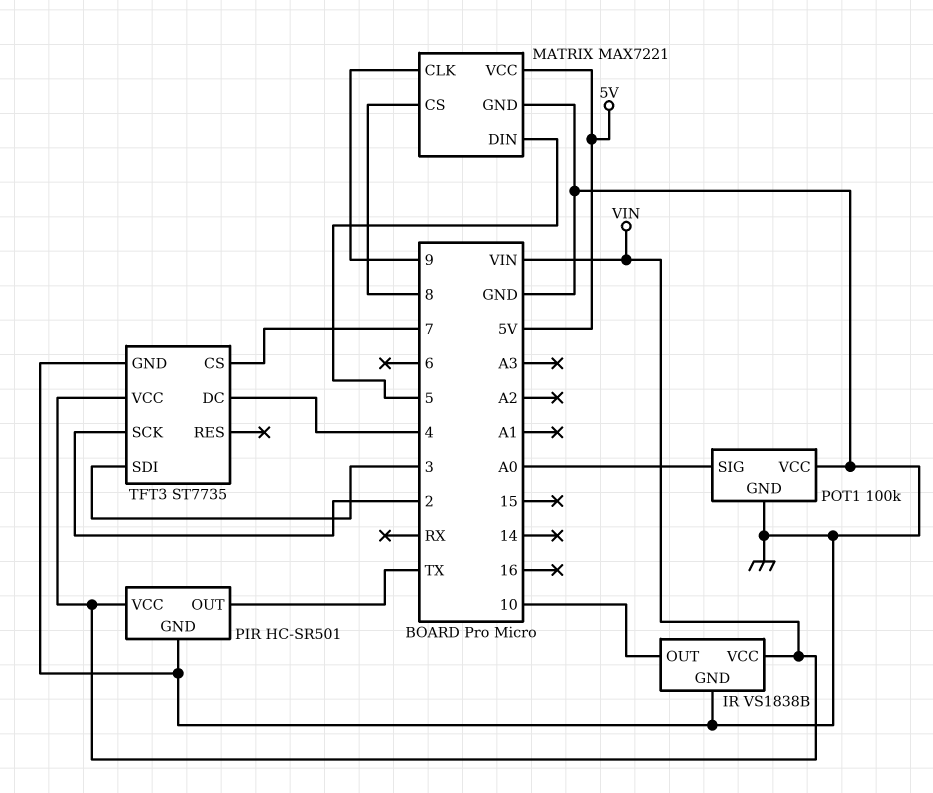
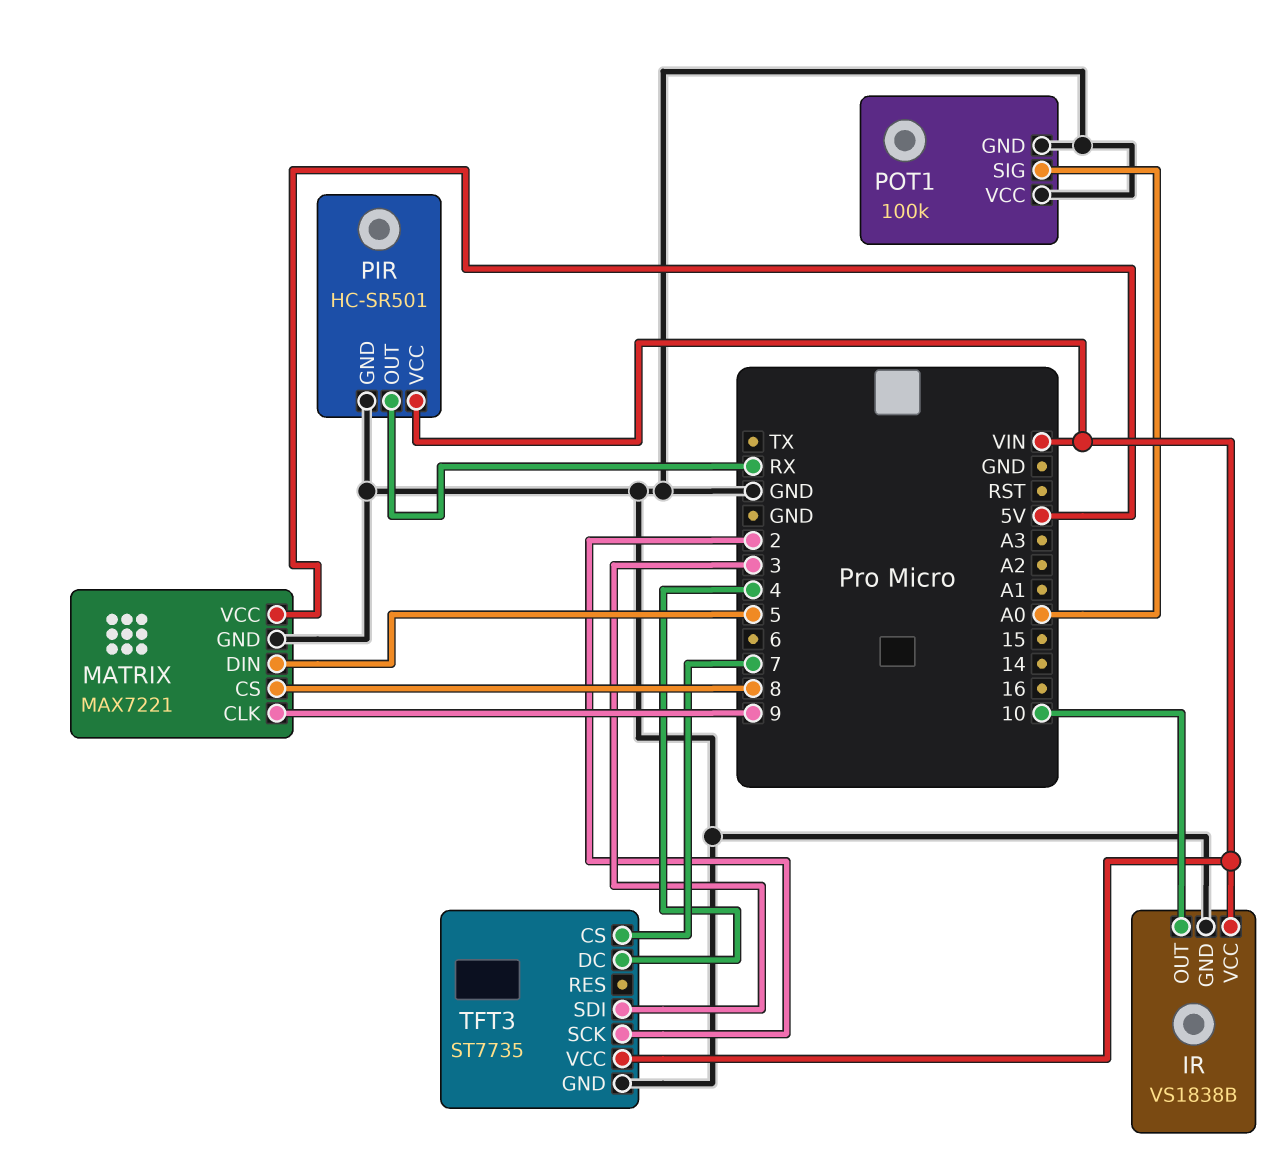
PIR pin OUT: TX -> RX

